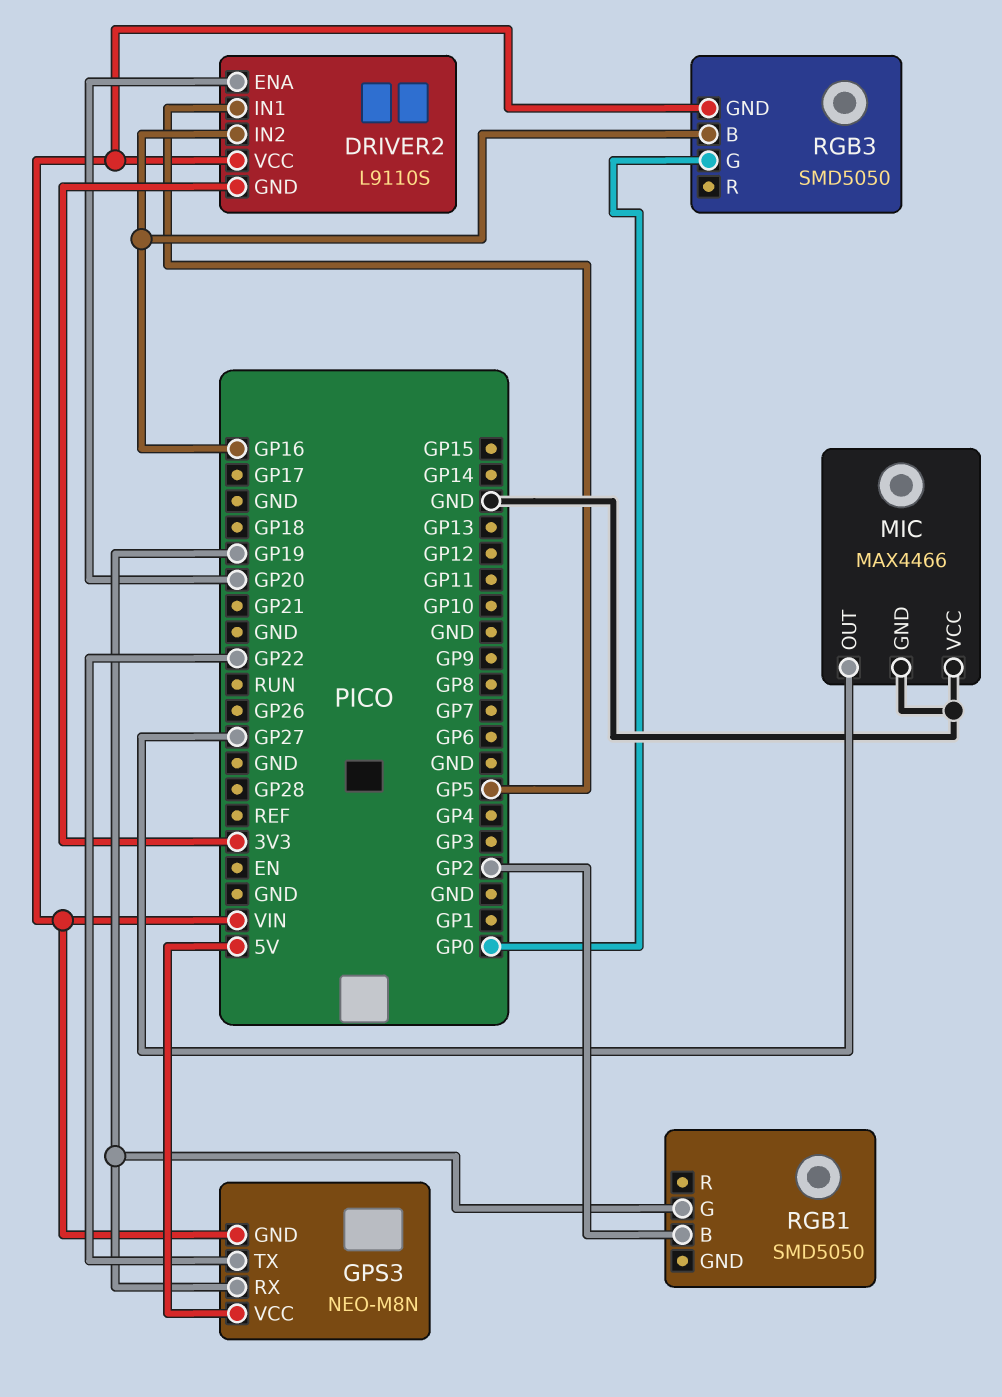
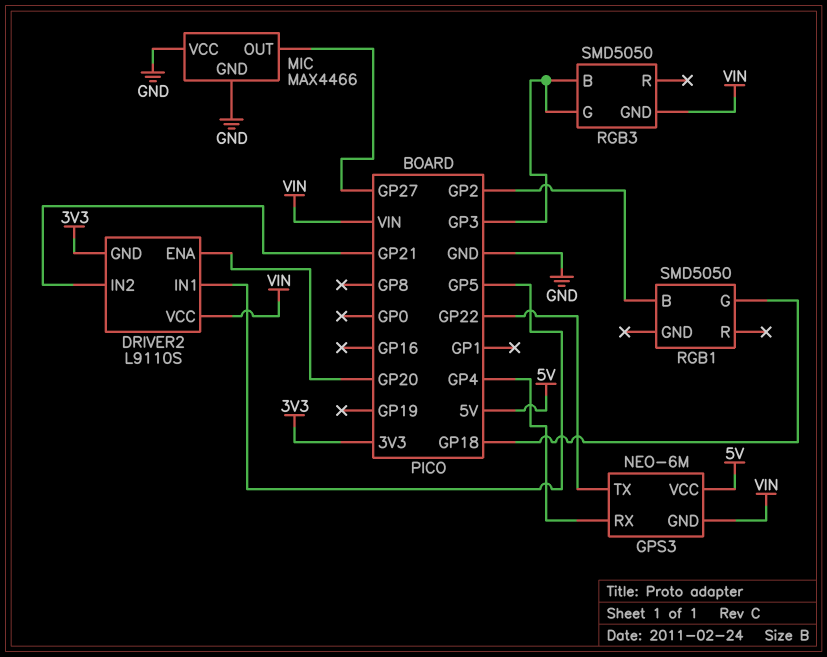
DRIVER2 pin IN2: GP16 -> GP21
GPS3: NEO-M8N -> NEO-6M
GPS3 pin RX: GP19 -> GP4
RGB1 pin G: GP19 -> GP18
RGB3 pin B: GP16 -> GP3
RGB3 pin G: GP0 -> GP3

